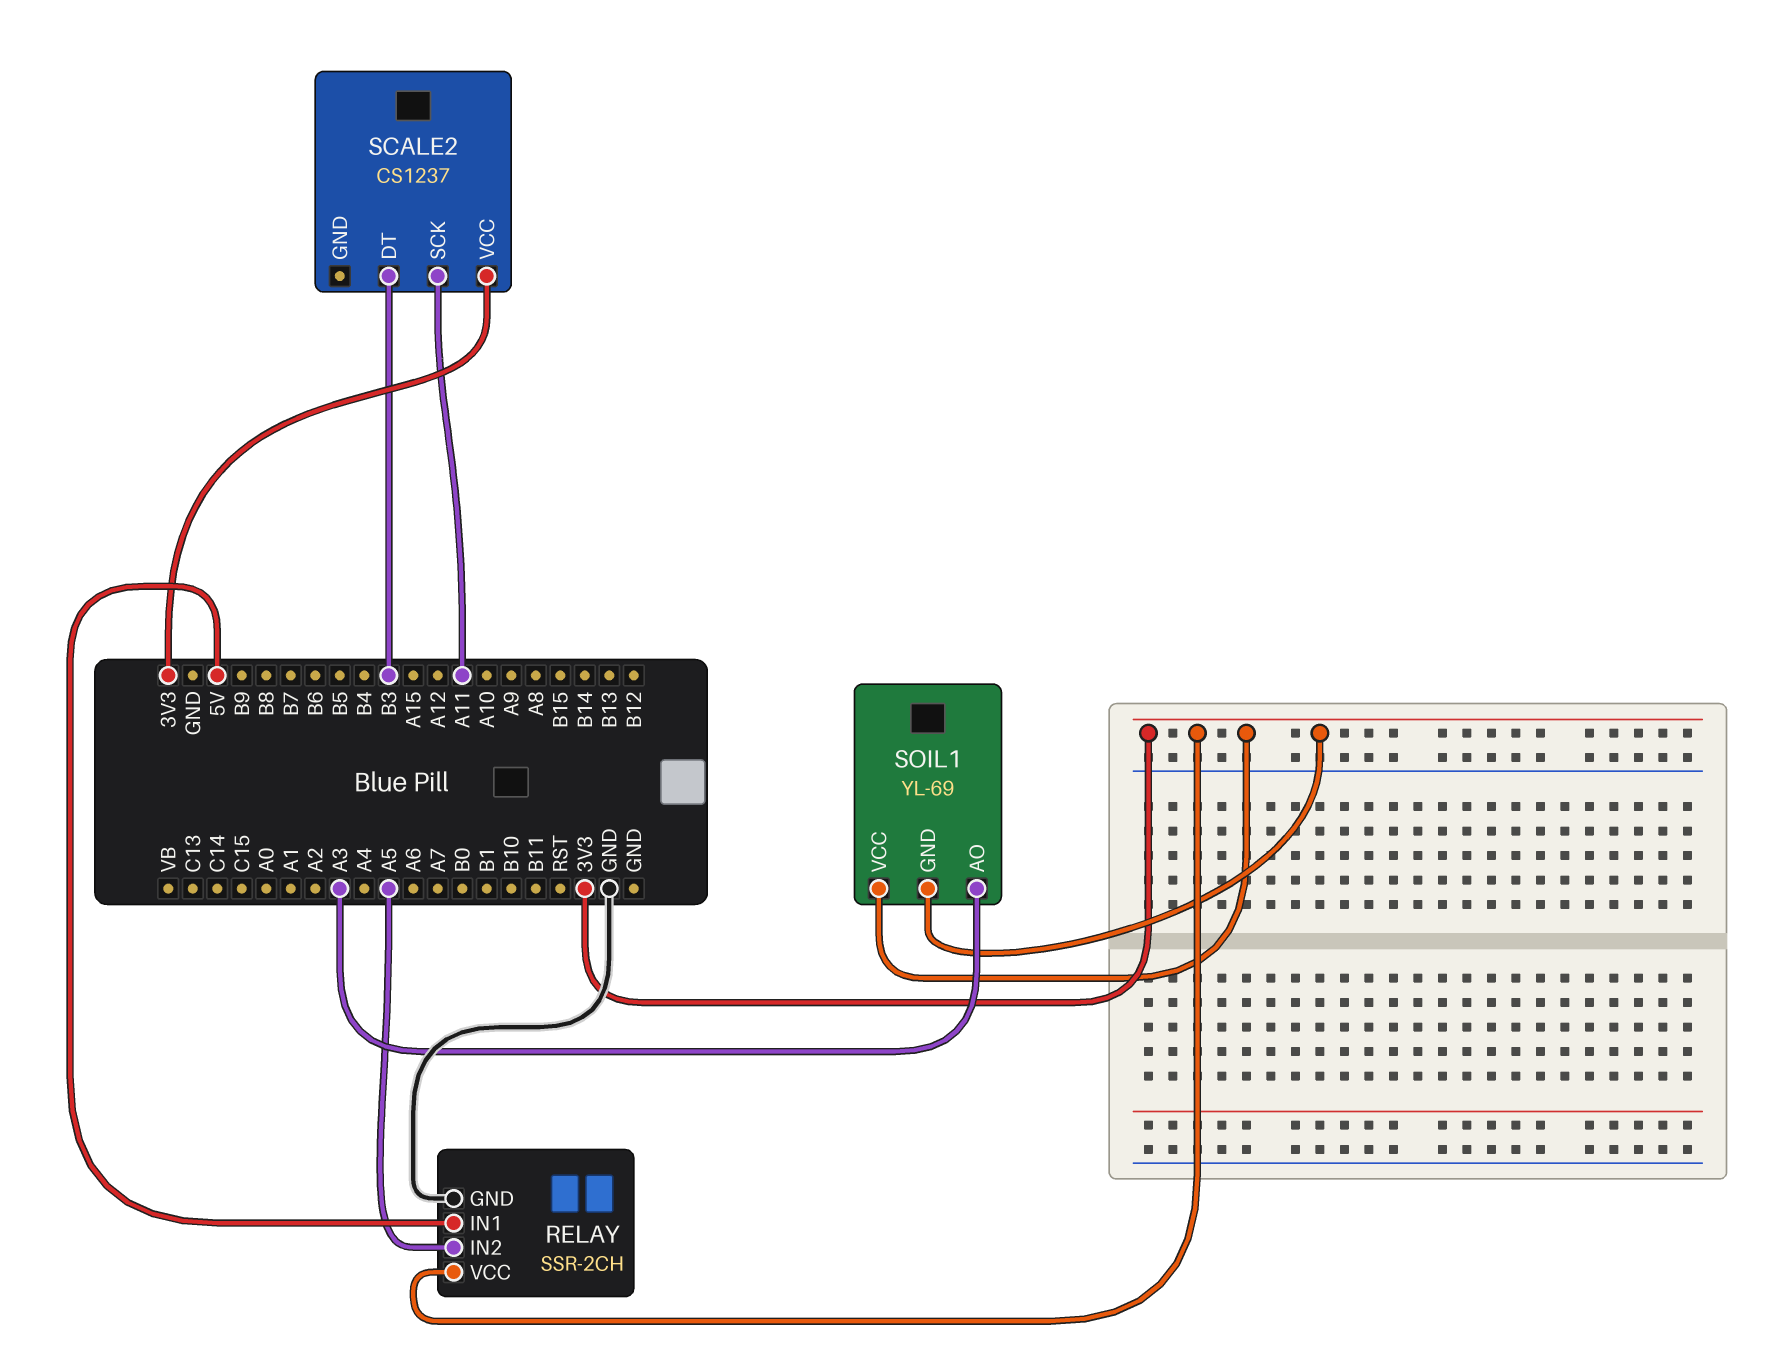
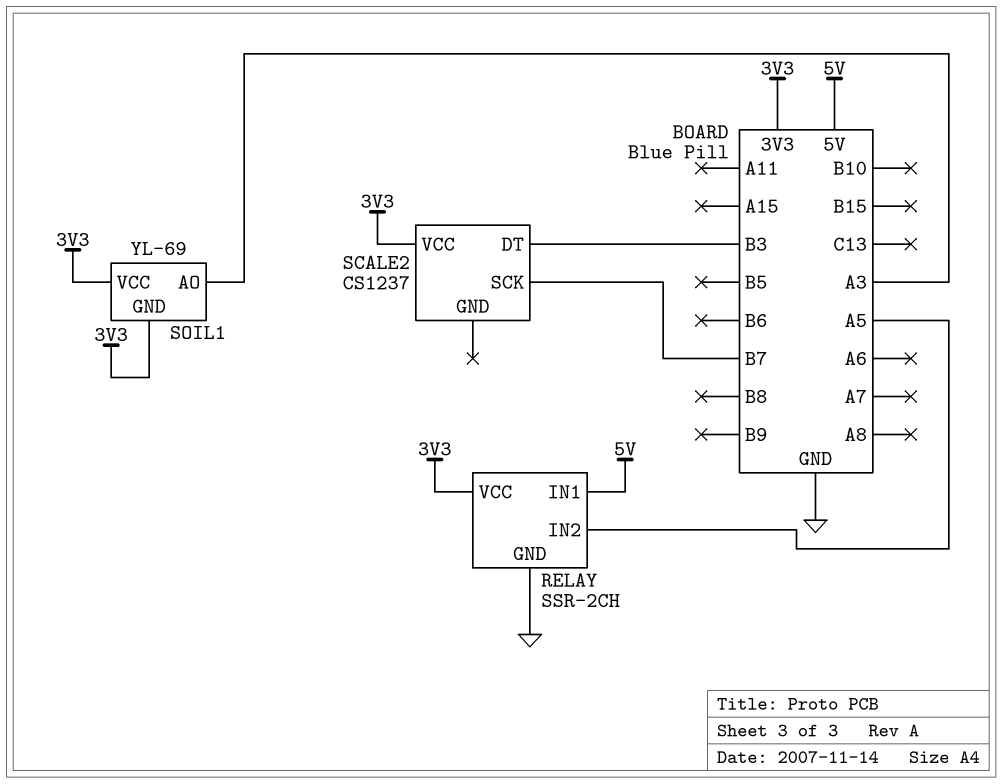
SCALE2 pin SCK: A11 -> B7

